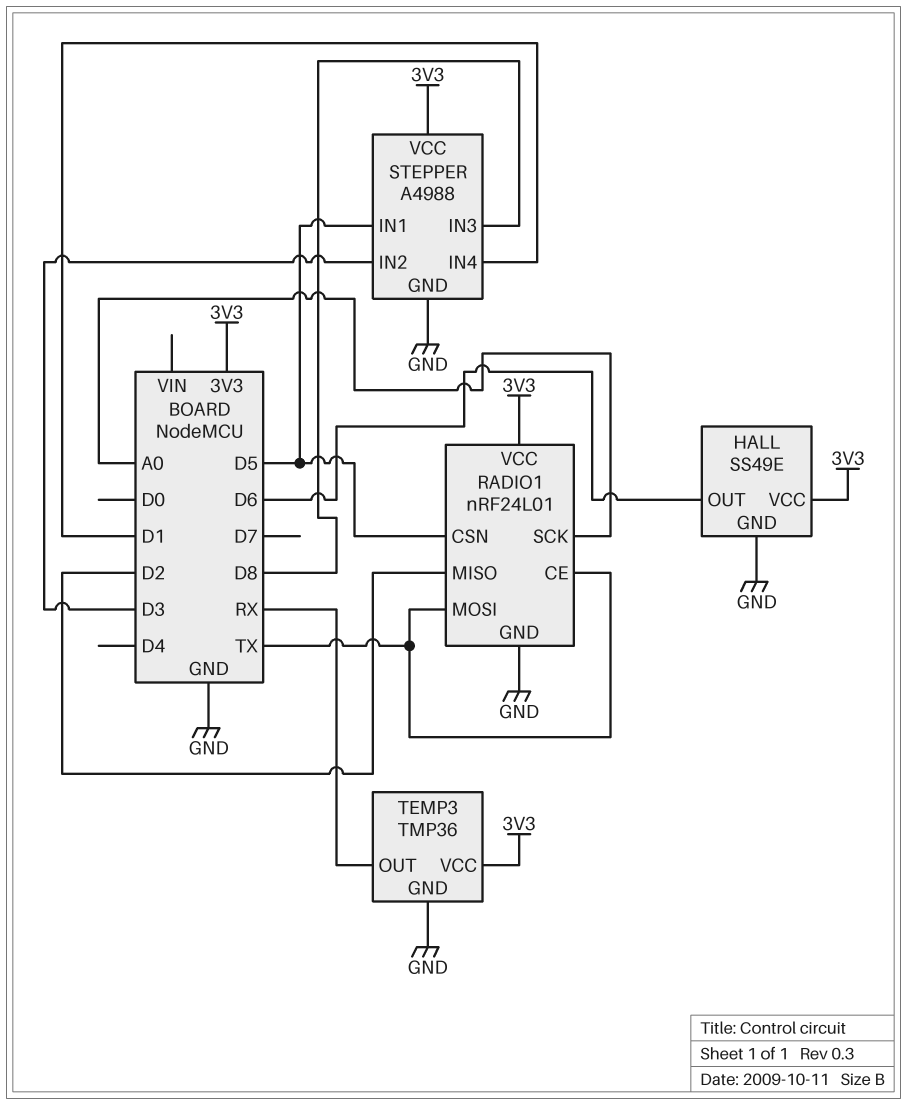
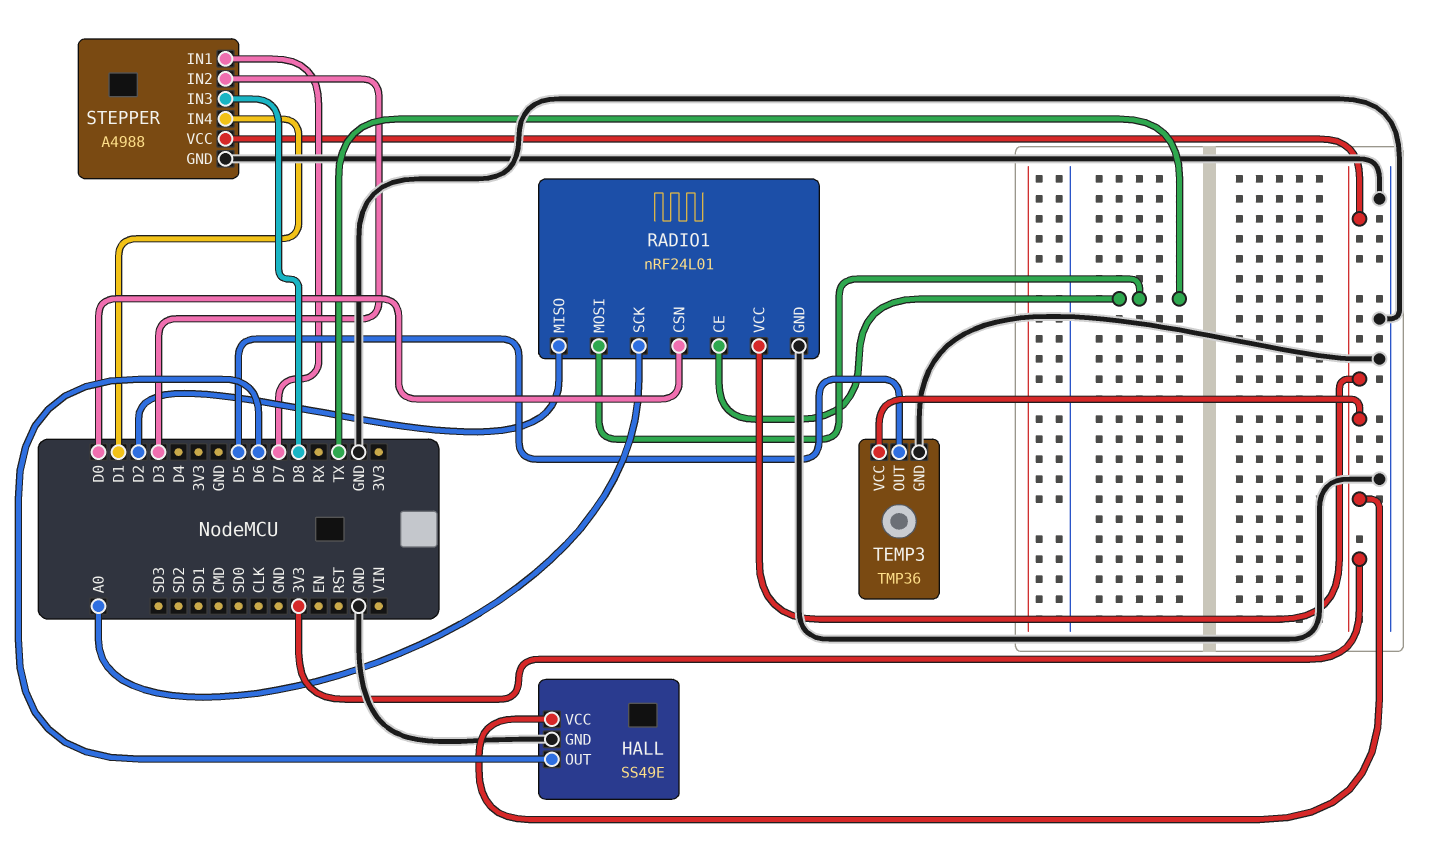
RADIO1 pin CSN: D5 -> D0
STEPPER pin IN1: D5 -> D7
TEMP3 pin OUT: RX -> D5

